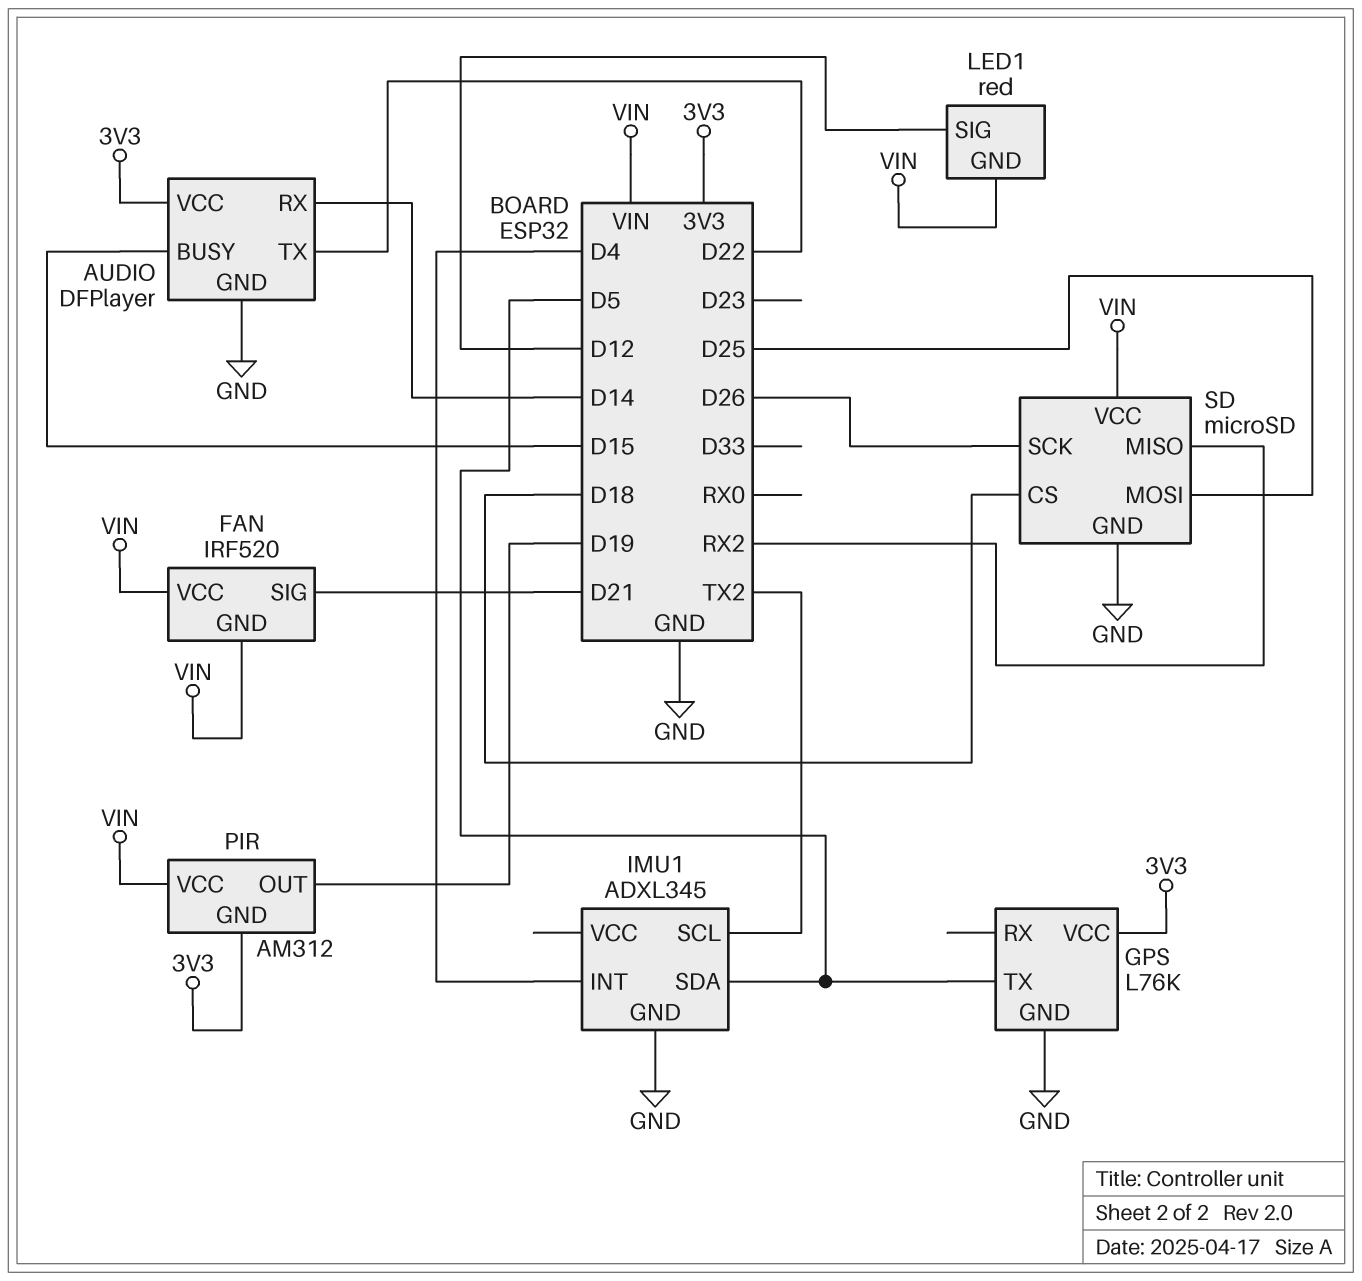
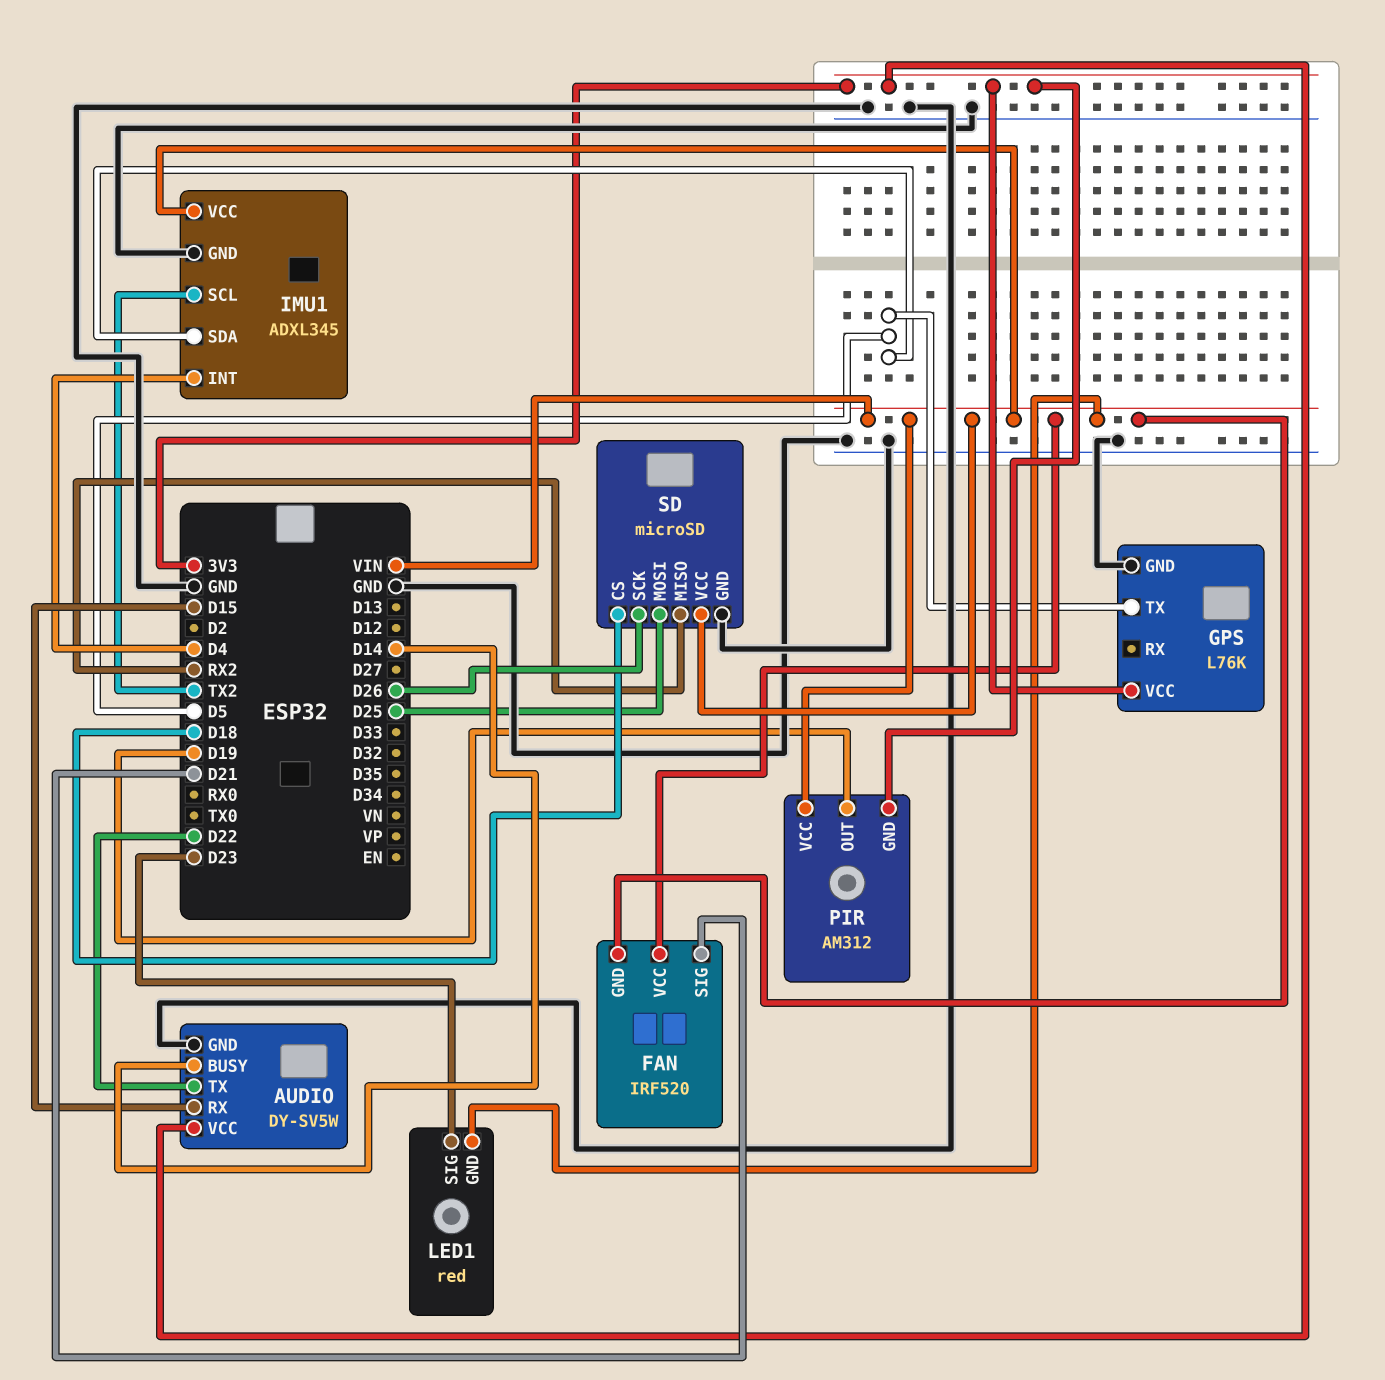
AUDIO: DFPlayer -> DY-SV5W
AUDIO pin BUSY: D15 -> D14
AUDIO pin RX: D14 -> D15
IMU1 pin VCC: none -> VIN
LED1 pin SIG: D12 -> D23

